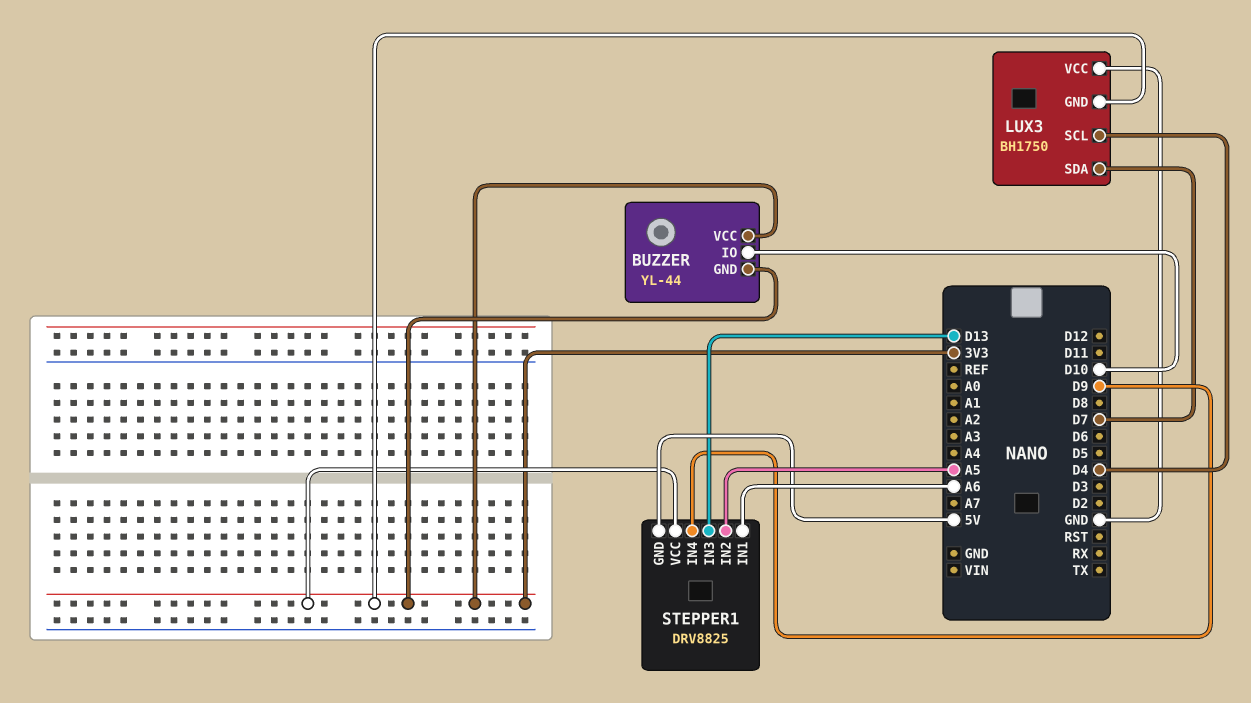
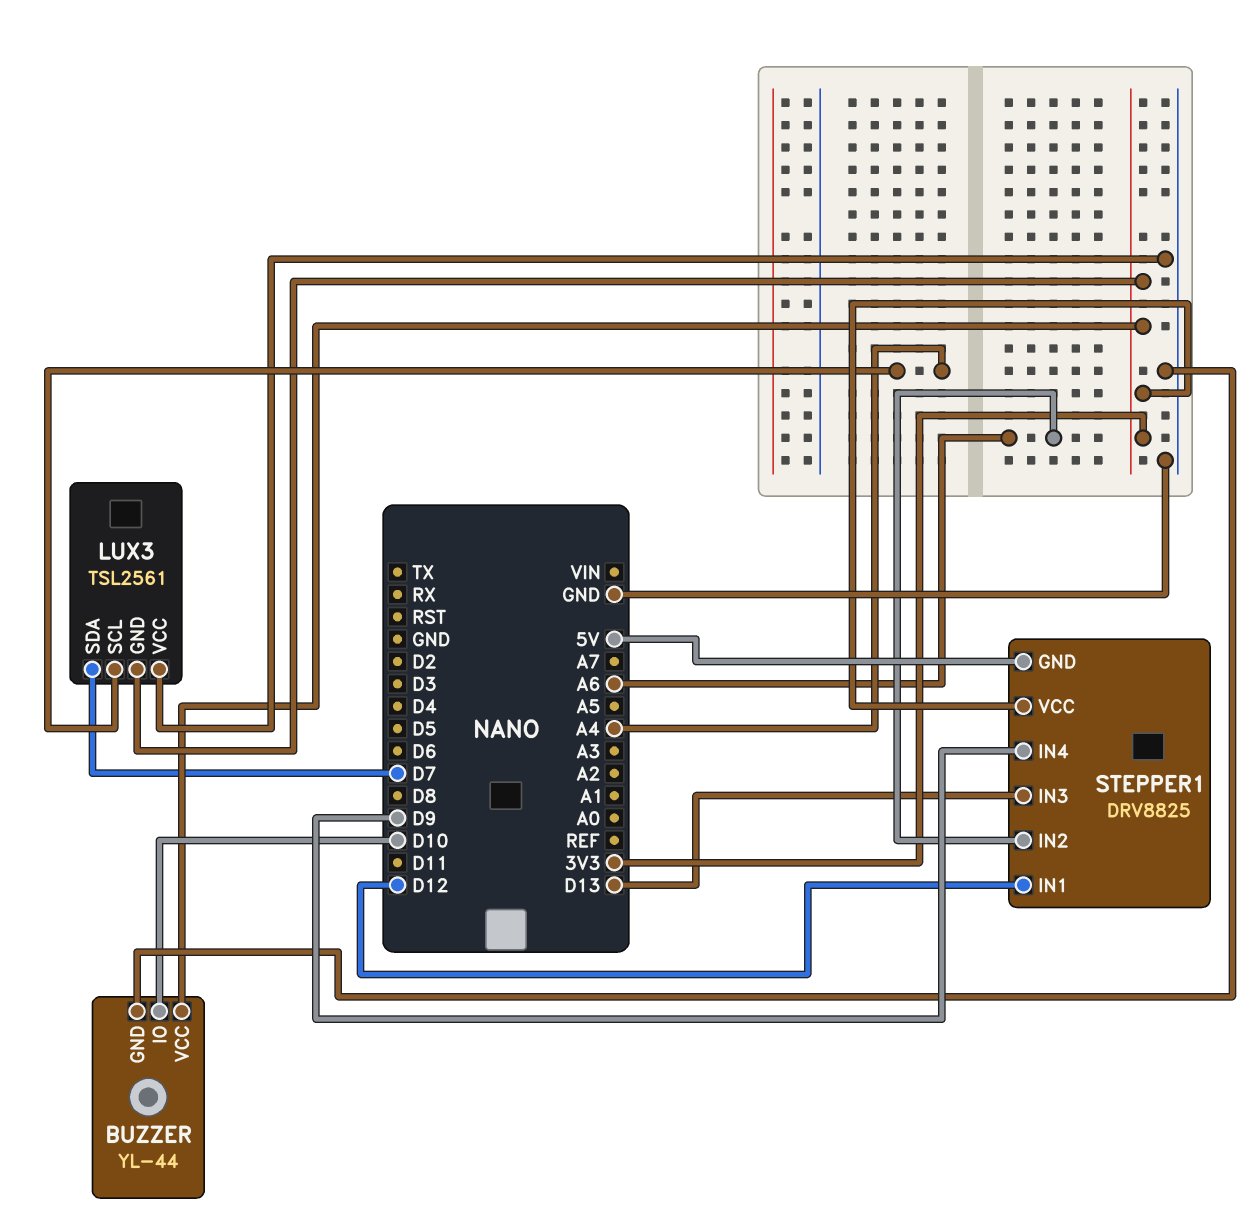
BUZZER pin GND: 3V3 -> GND
LUX3: BH1750 -> TSL2561
LUX3 pin SCL: D4 -> A4
STEPPER1 pin IN1: A6 -> D12
STEPPER1 pin IN2: A5 -> A6

